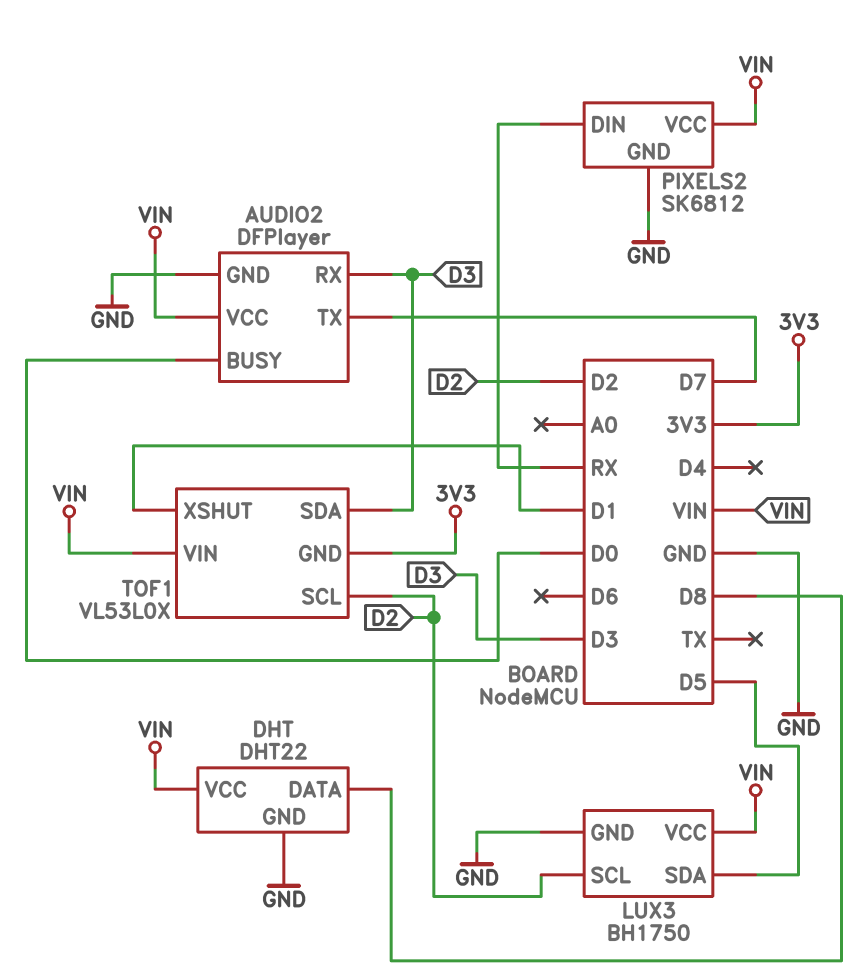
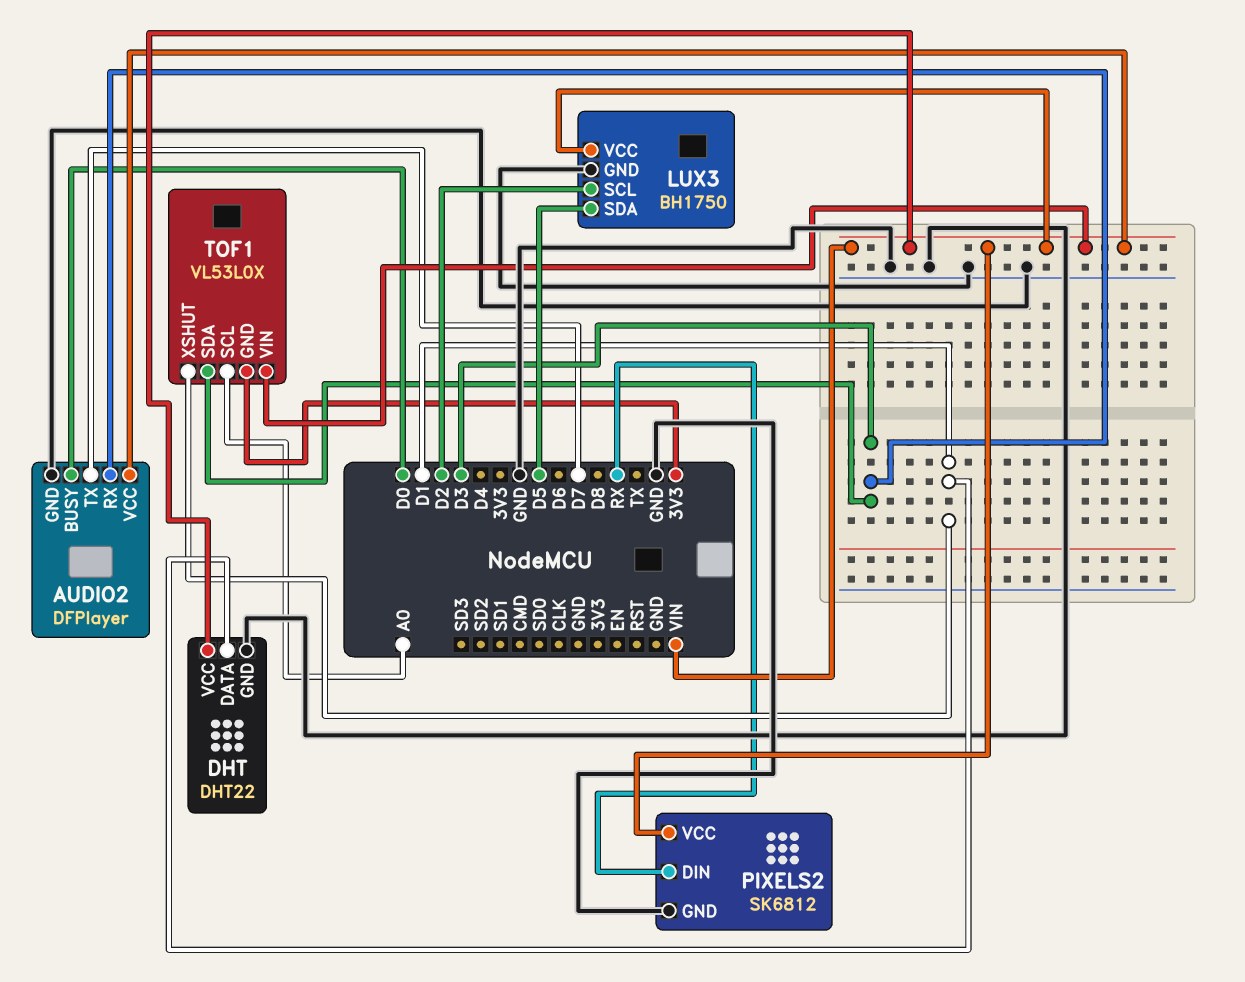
DHT pin DATA: D8 -> D1
TOF1 pin SCL: D2 -> A0

